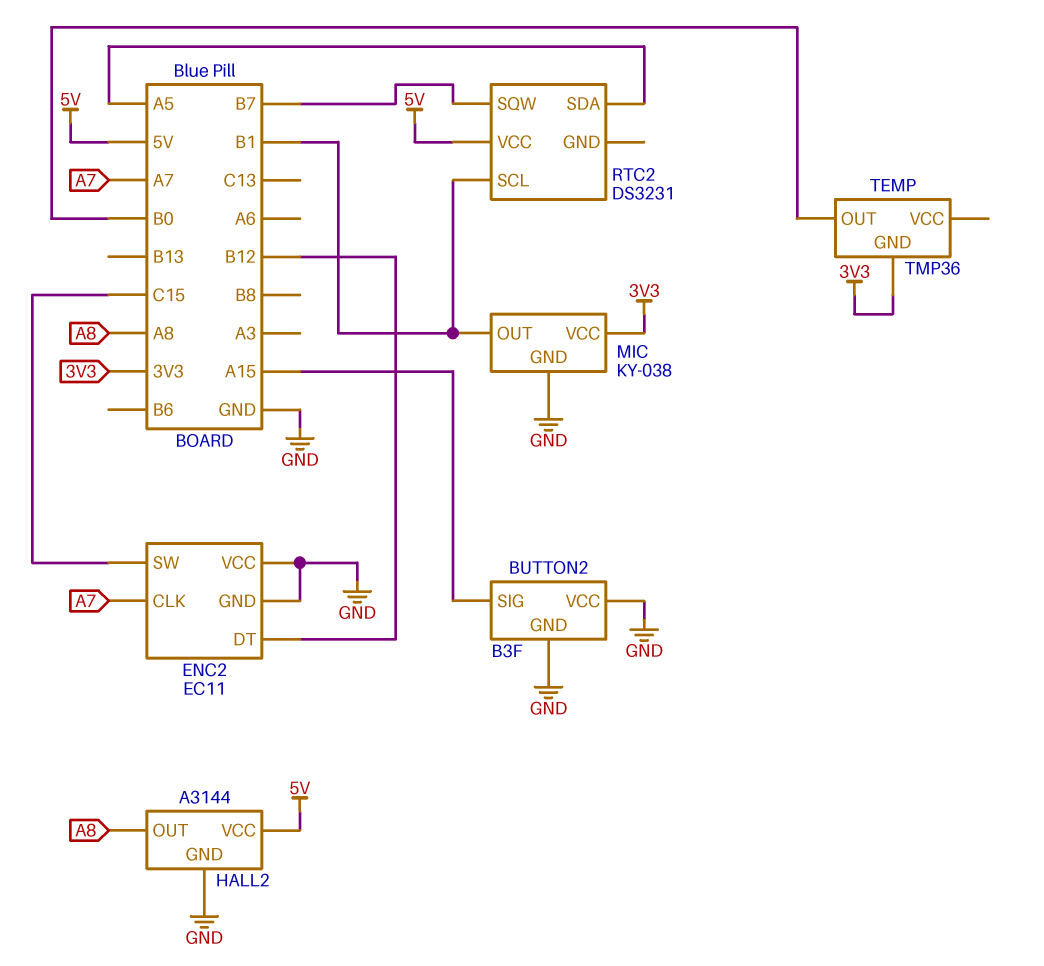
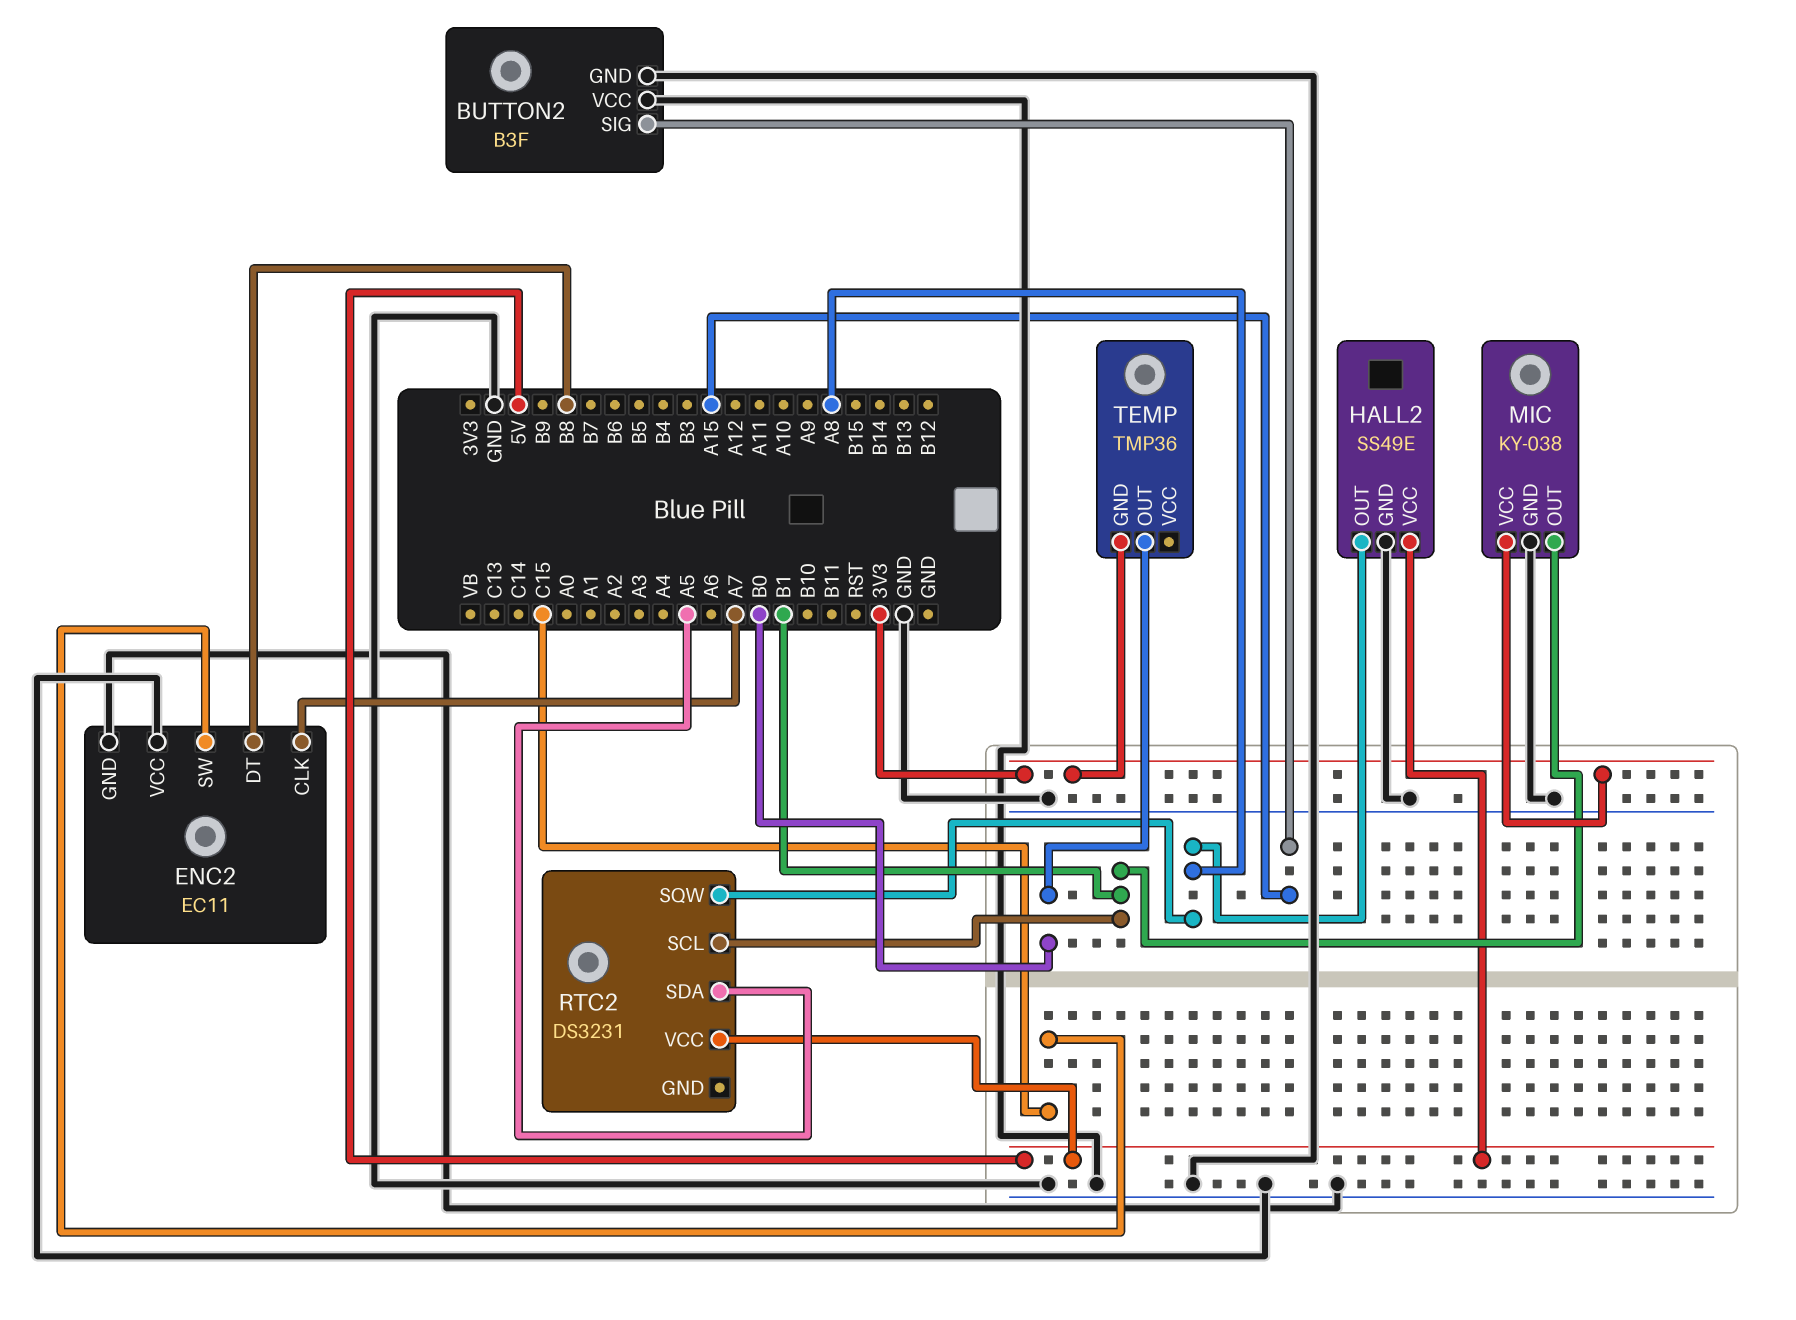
ENC2 pin DT: B12 -> B8
HALL2: A3144 -> SS49E
RTC2 pin SQW: B7 -> A8

